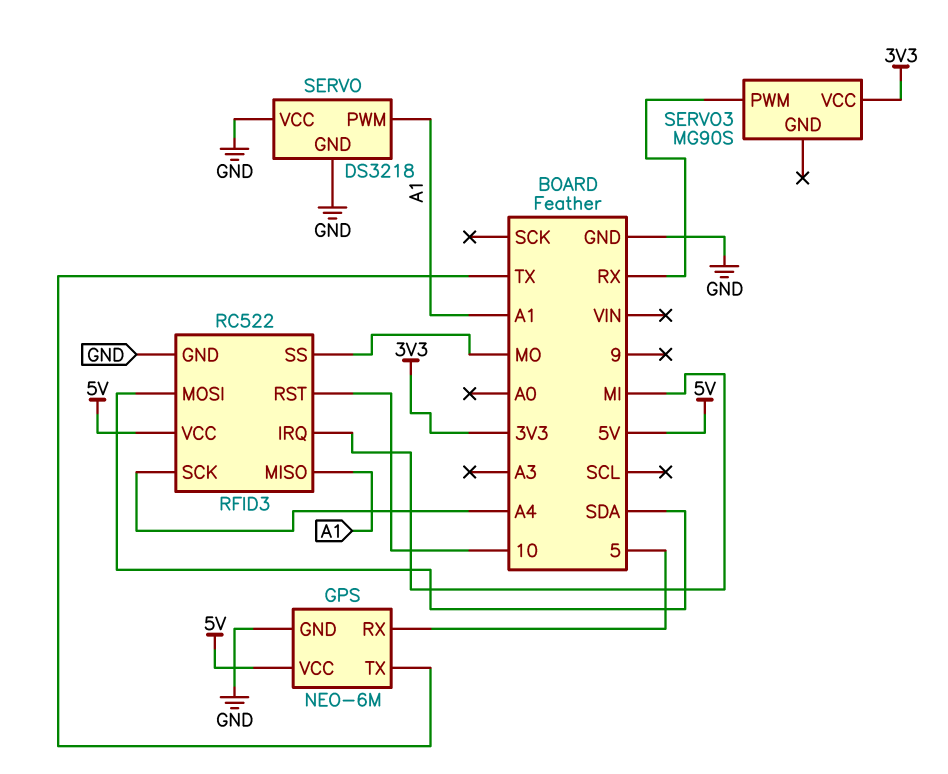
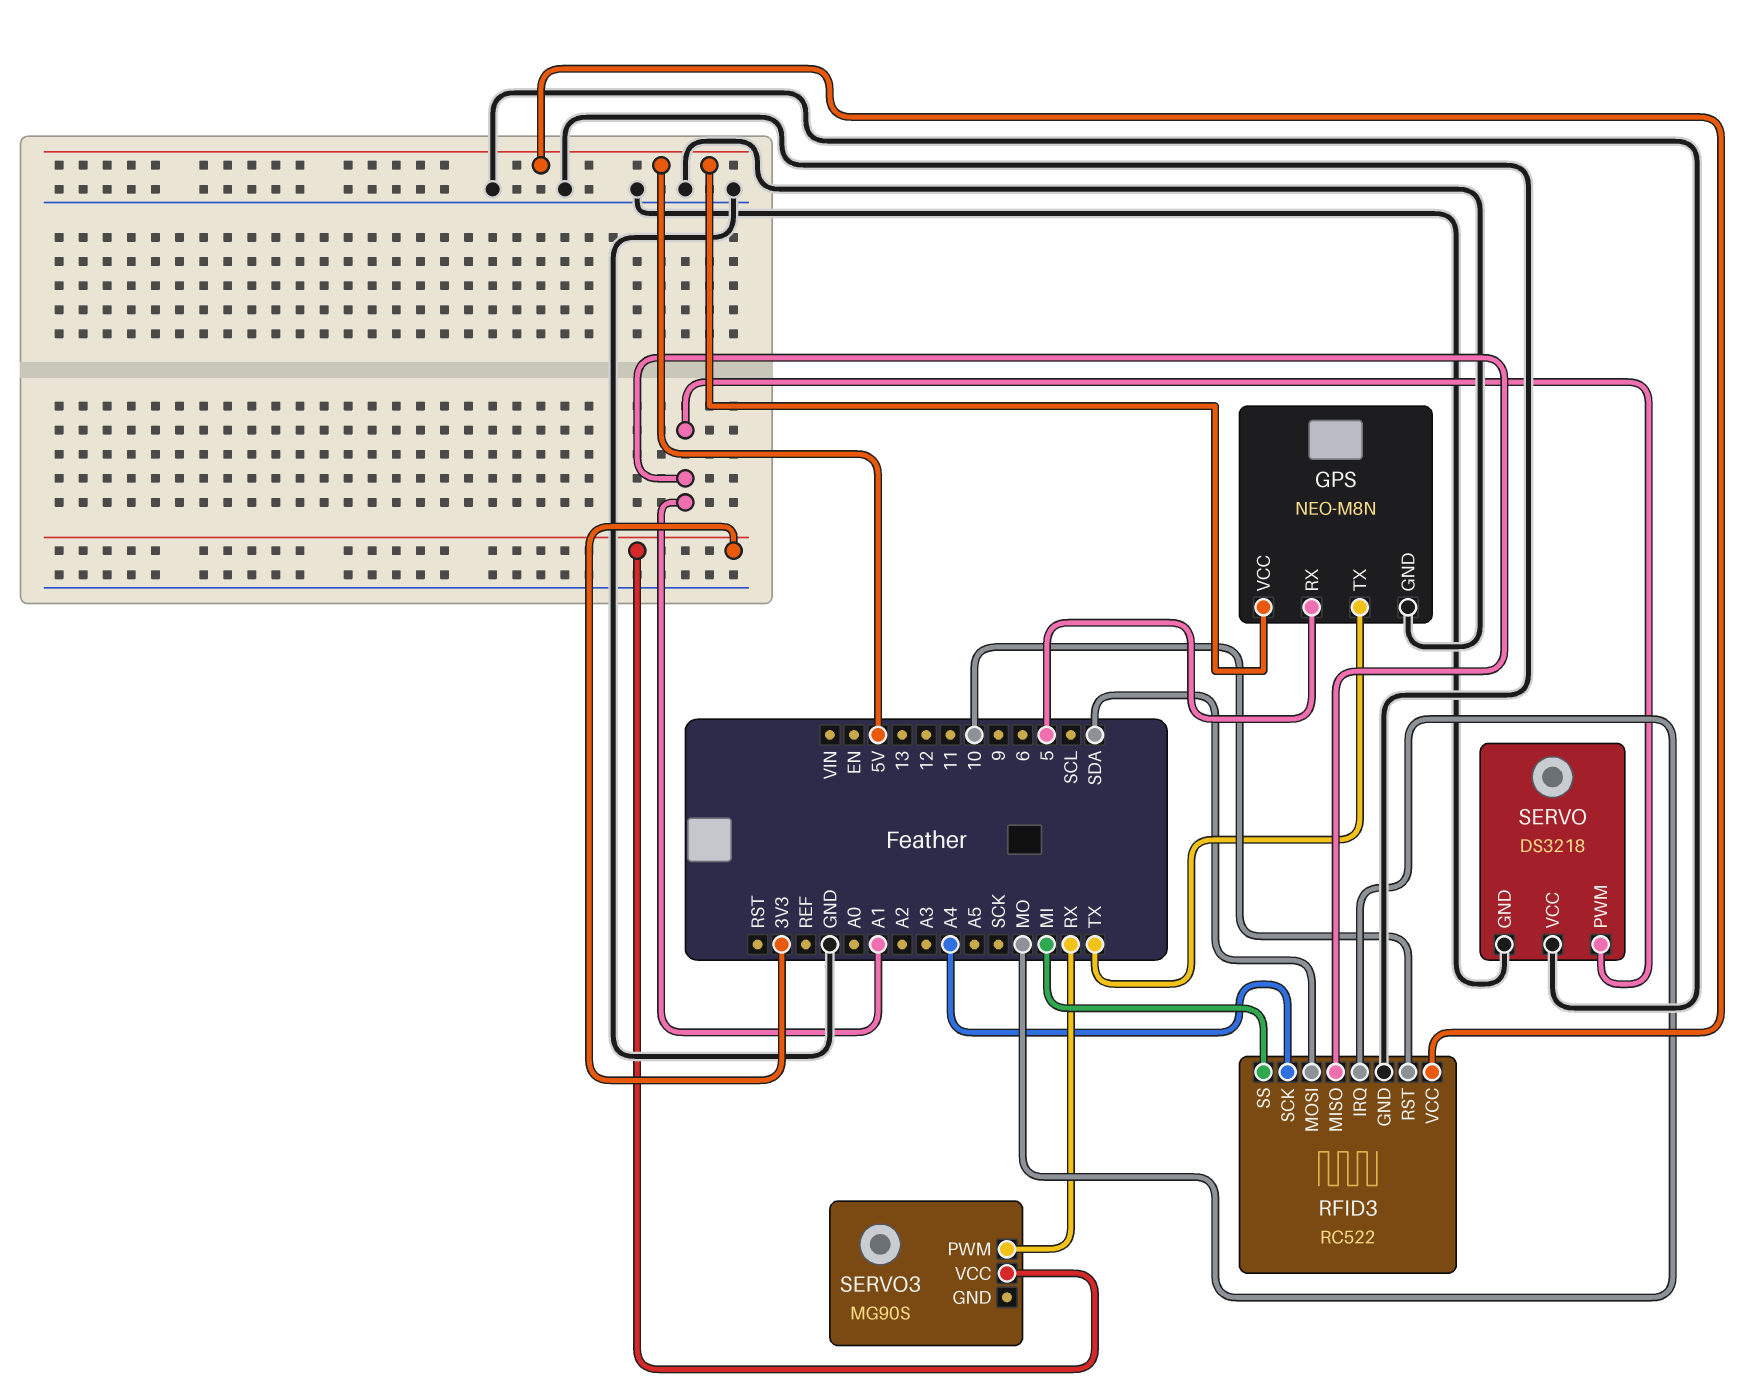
GPS: NEO-6M -> NEO-M8N
RFID3 pin IRQ: MI -> MO
RFID3 pin SS: MO -> MI

